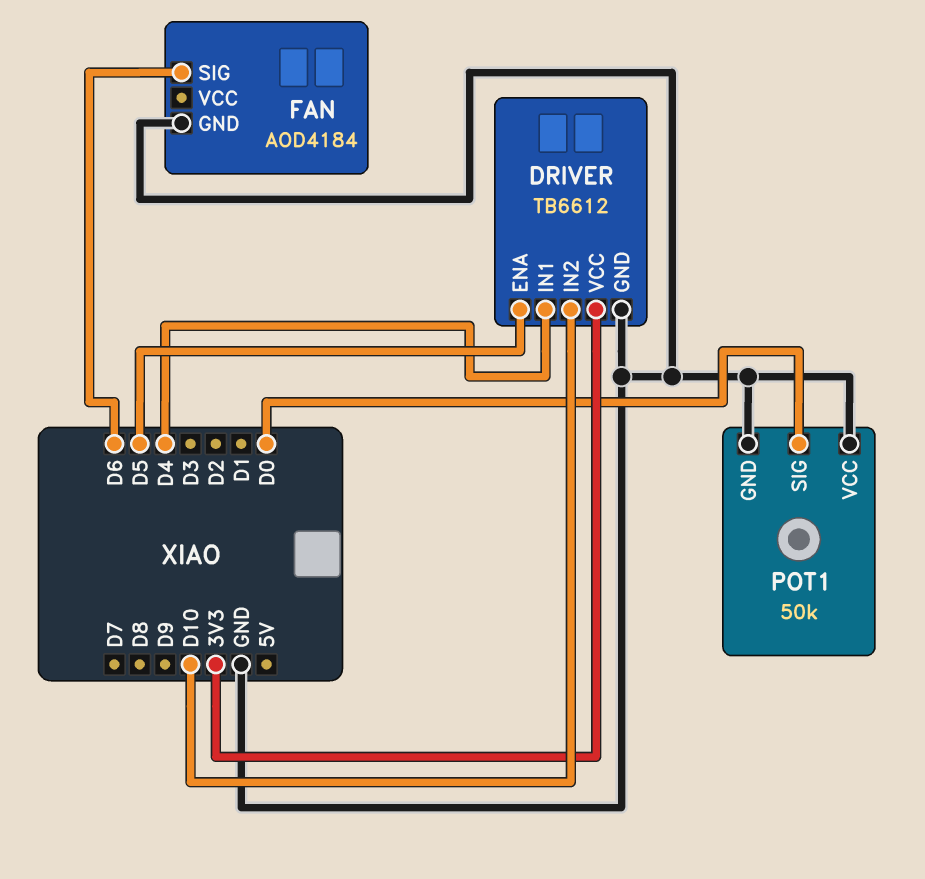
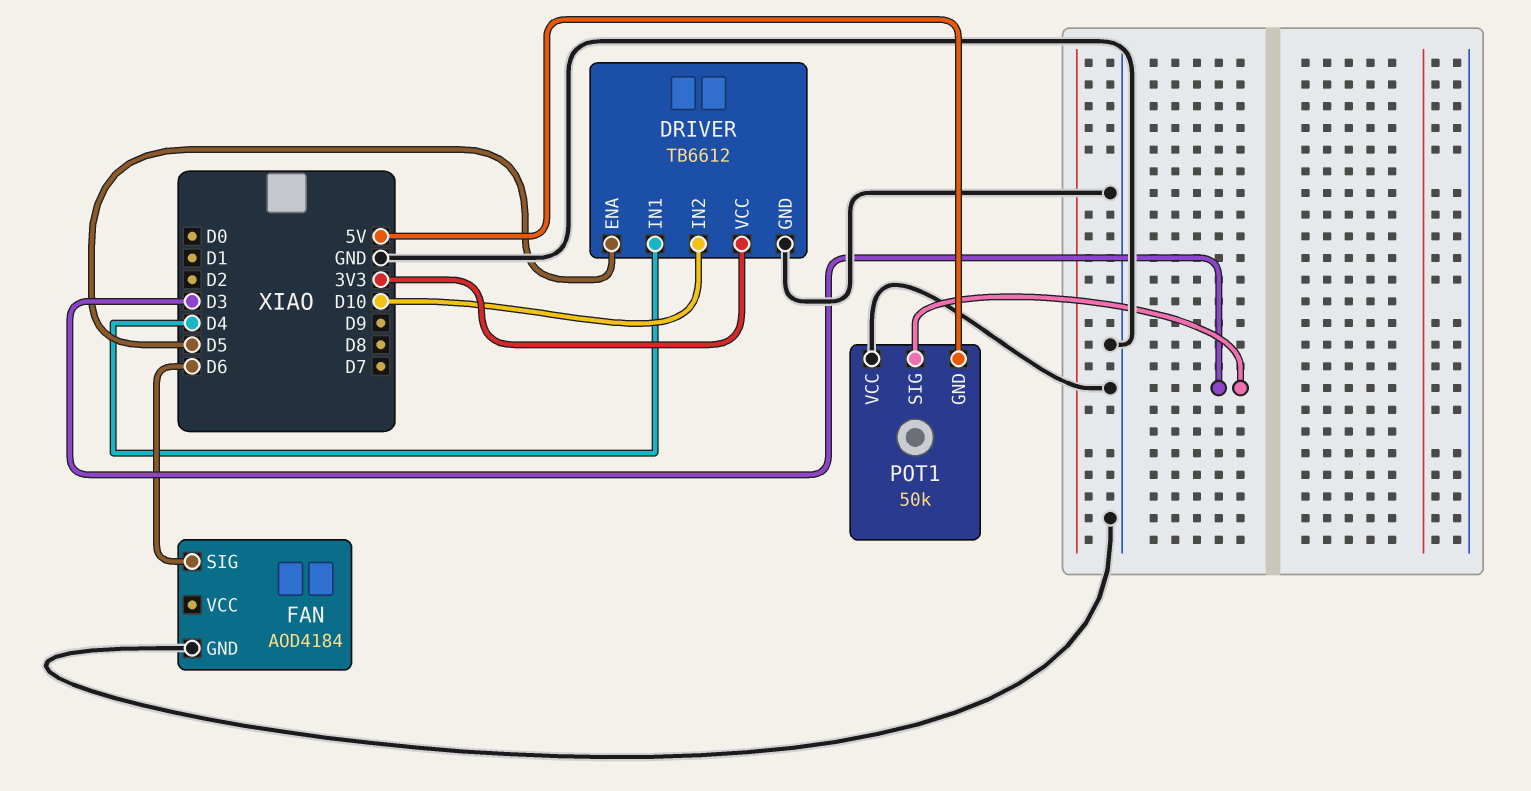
POT1 pin GND: GND -> 5V
POT1 pin SIG: D0 -> D3

